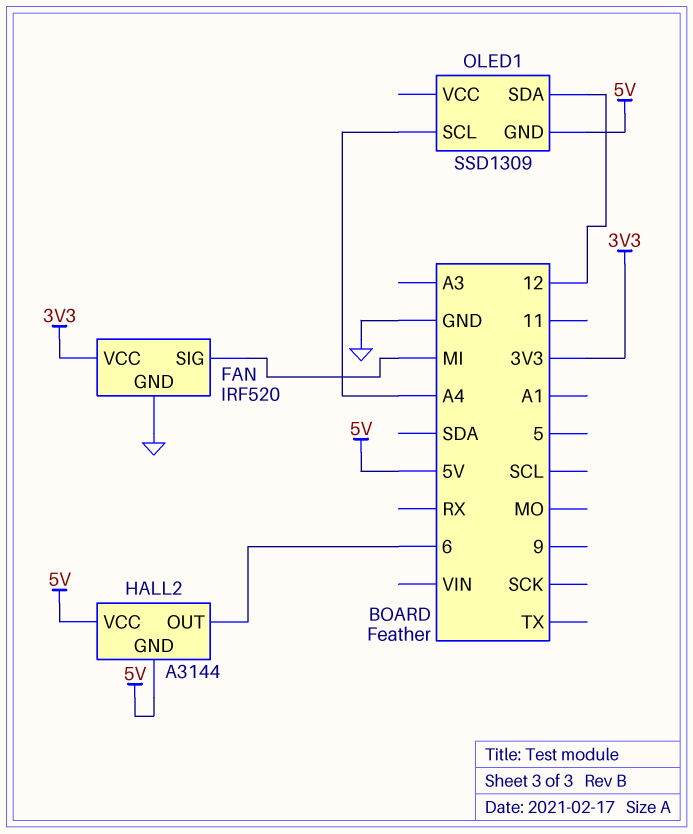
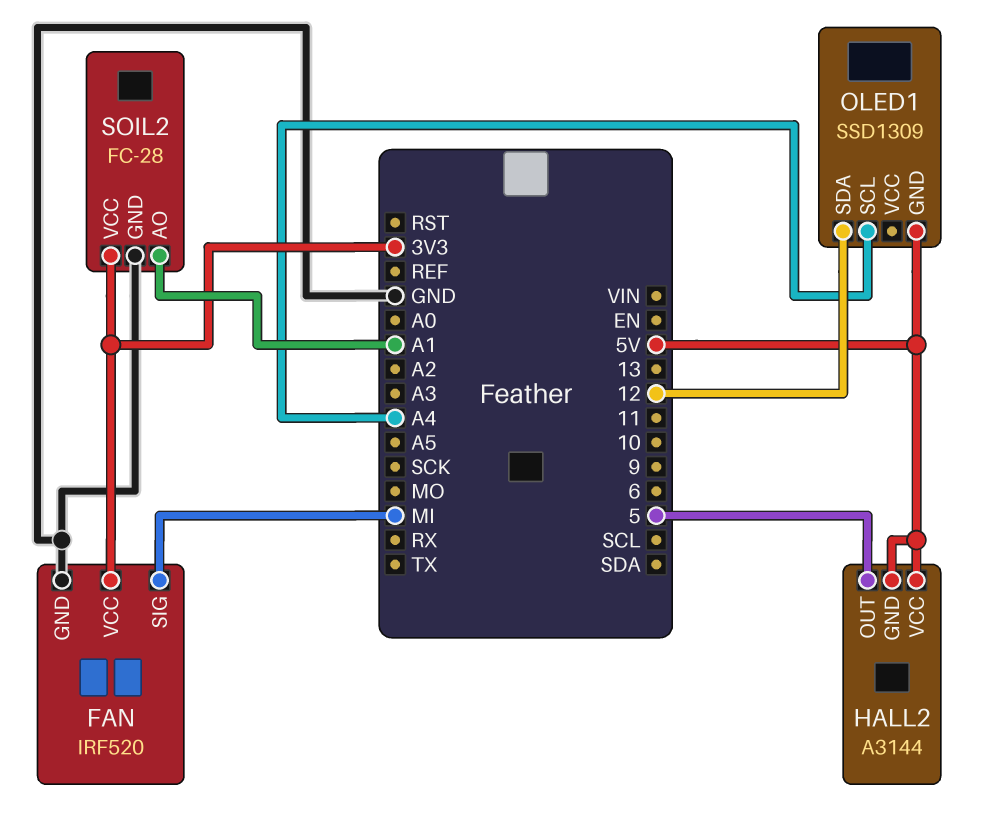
HALL2 pin OUT: 6 -> 5
SOIL2: none -> FC-28
SOIL2 pin AO: none -> A1
SOIL2 pin GND: none -> GND
SOIL2 pin VCC: none -> 3V3

